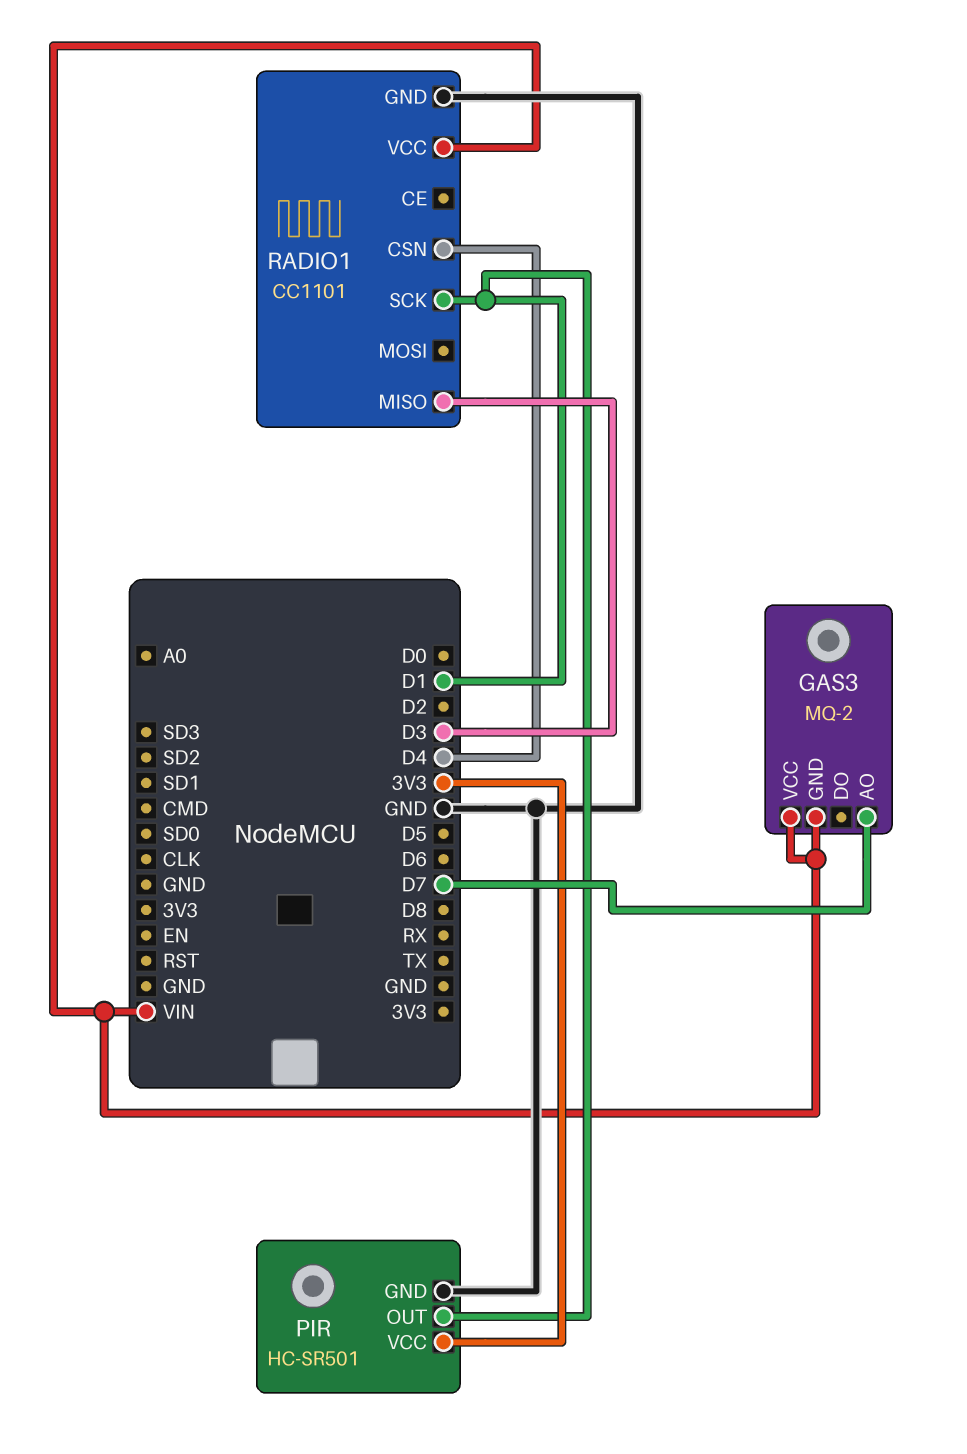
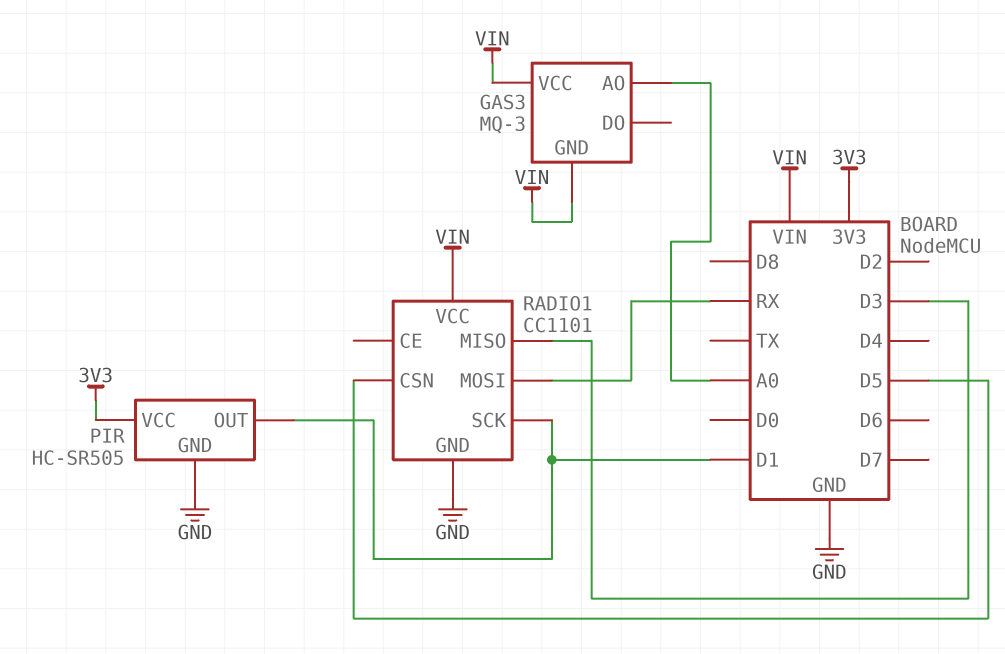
GAS3: MQ-2 -> MQ-3
GAS3 pin AO: D7 -> A0
PIR: HC-SR501 -> HC-SR505
RADIO1 pin CSN: D4 -> D5
RADIO1 pin MOSI: none -> RX

